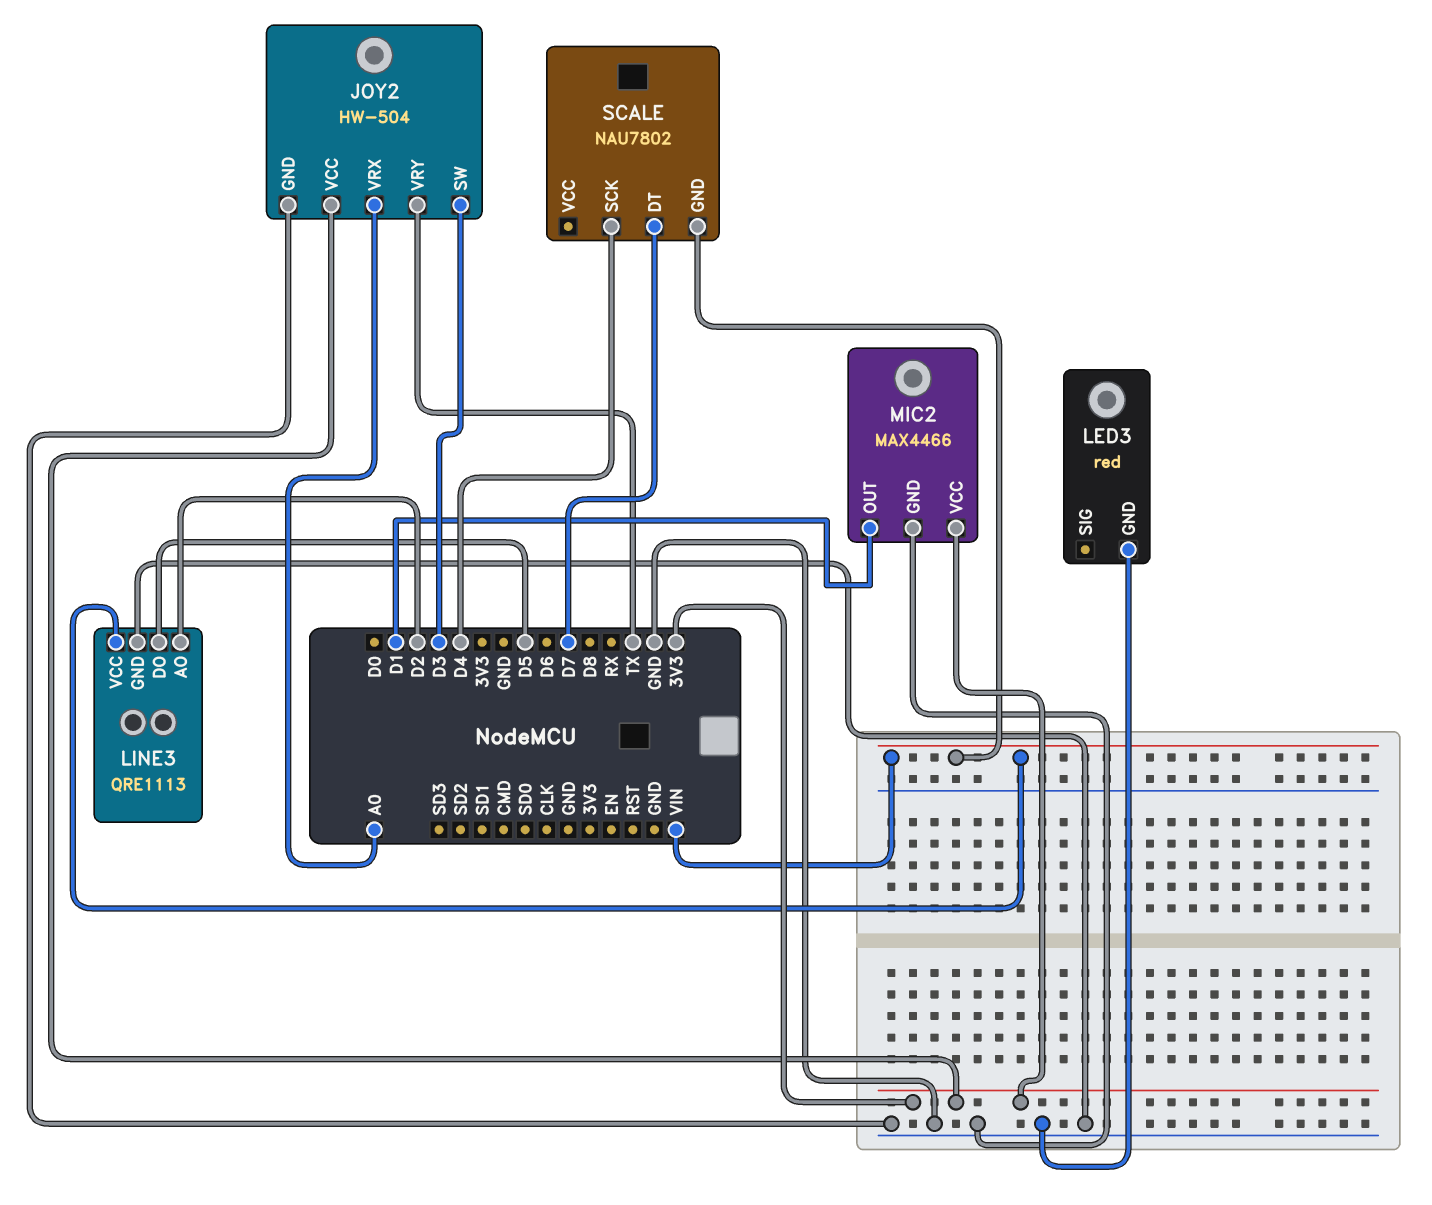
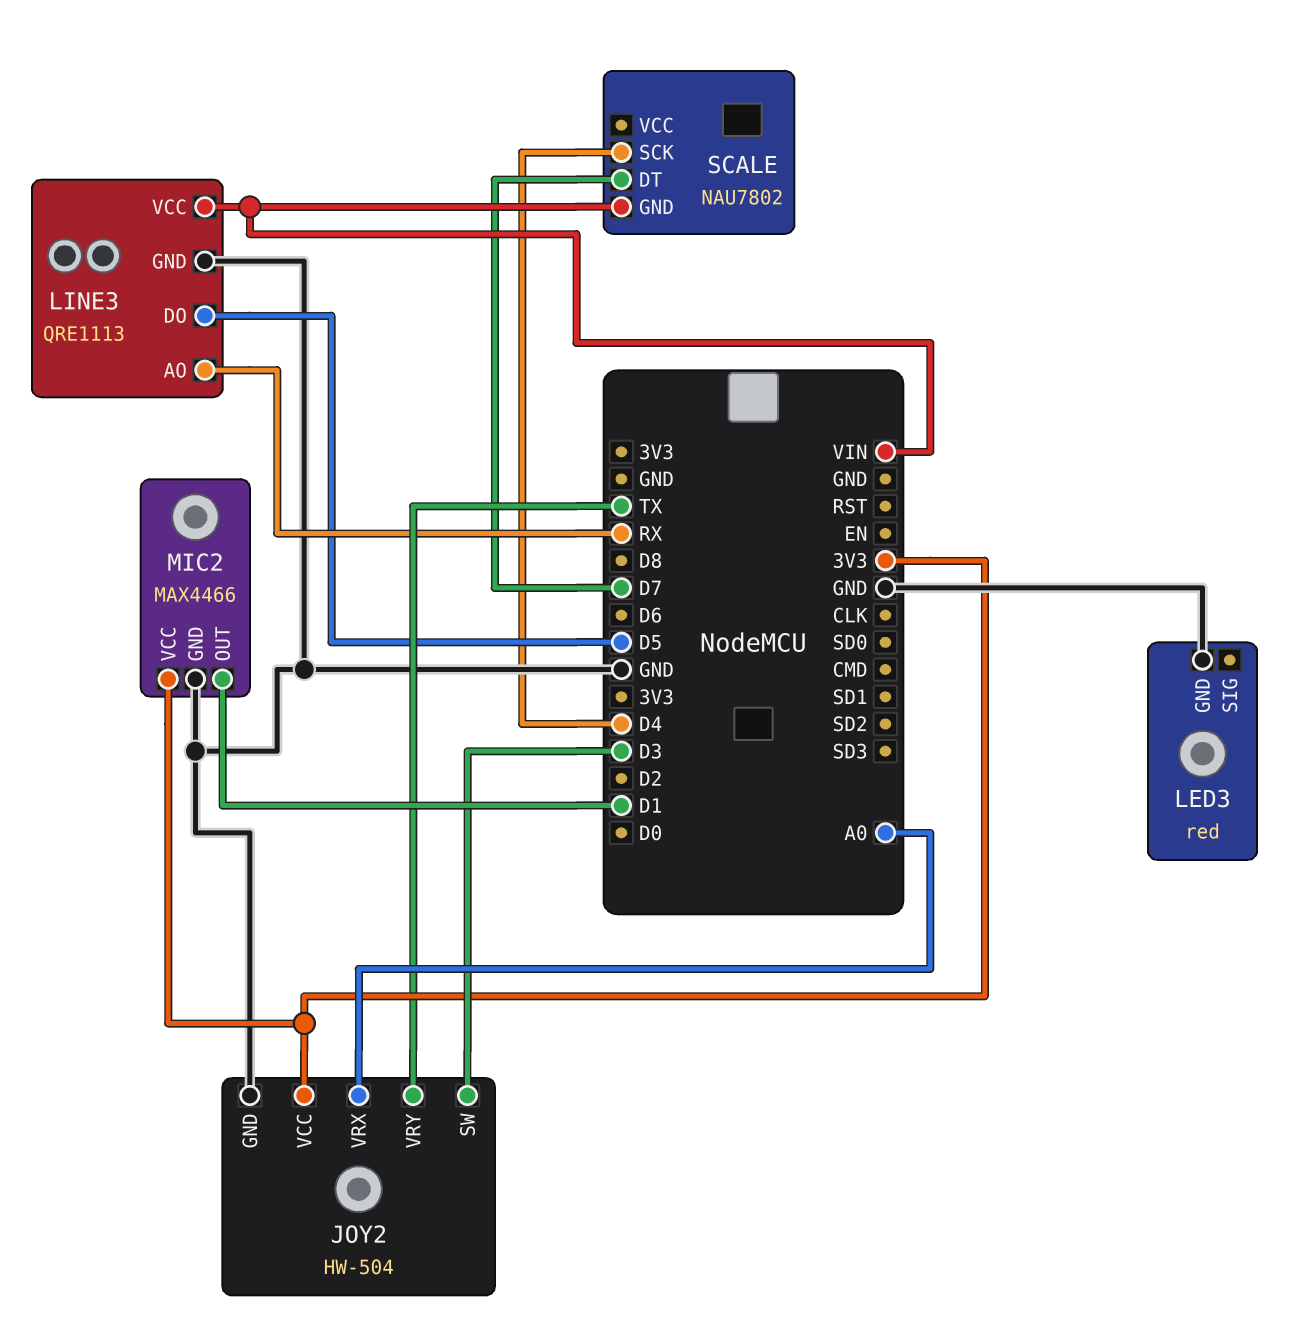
LINE3 pin AO: D2 -> RX

